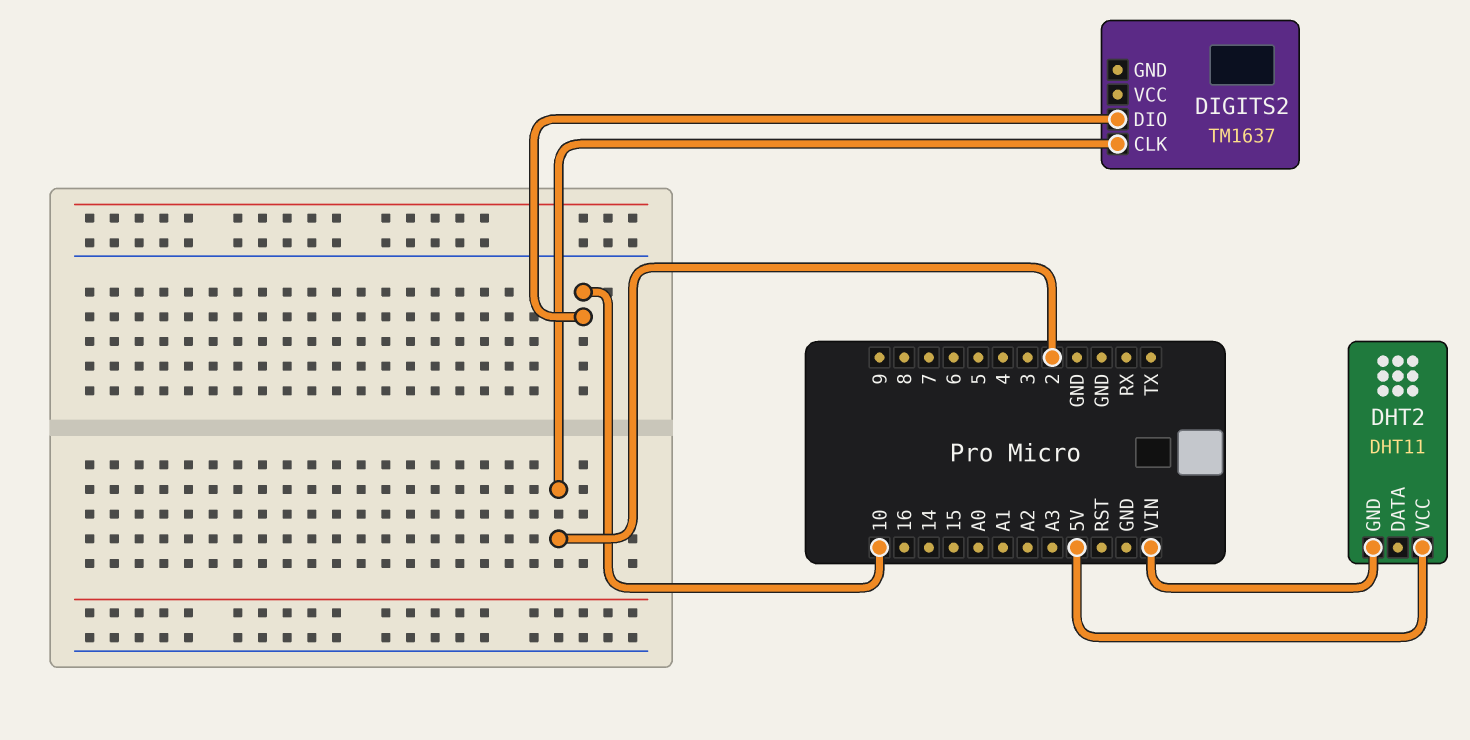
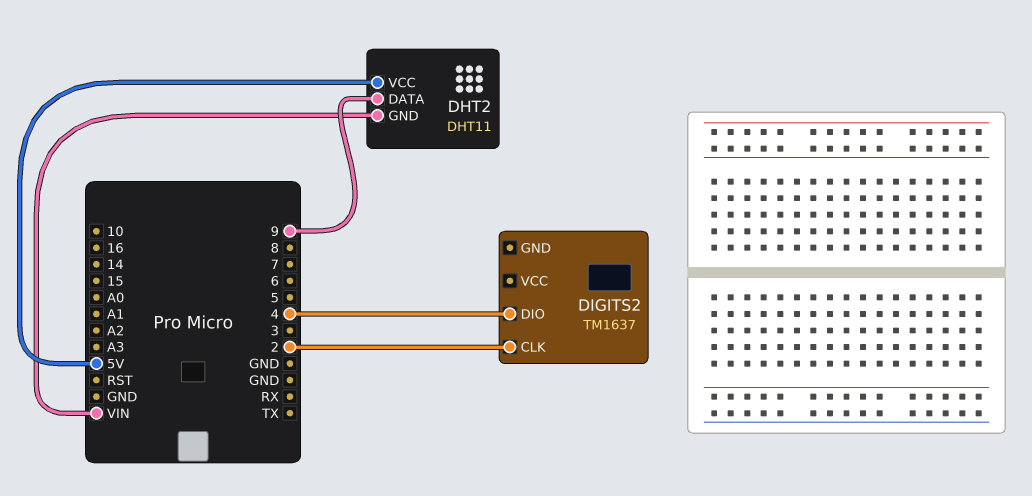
DHT2 pin DATA: none -> 9
DIGITS2 pin DIO: 10 -> 4

